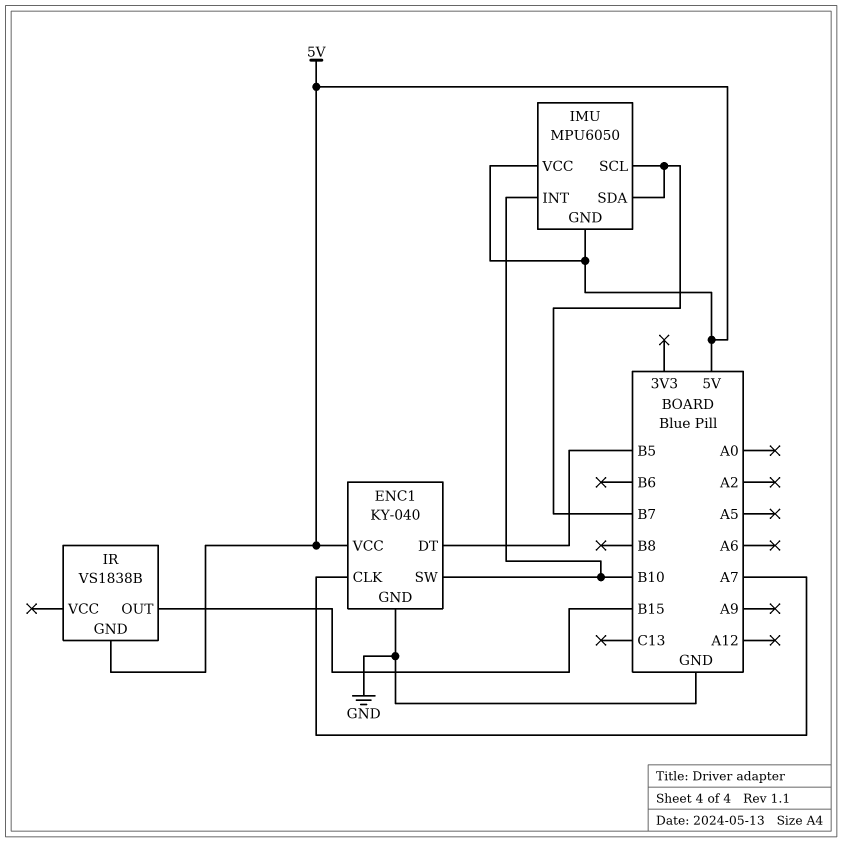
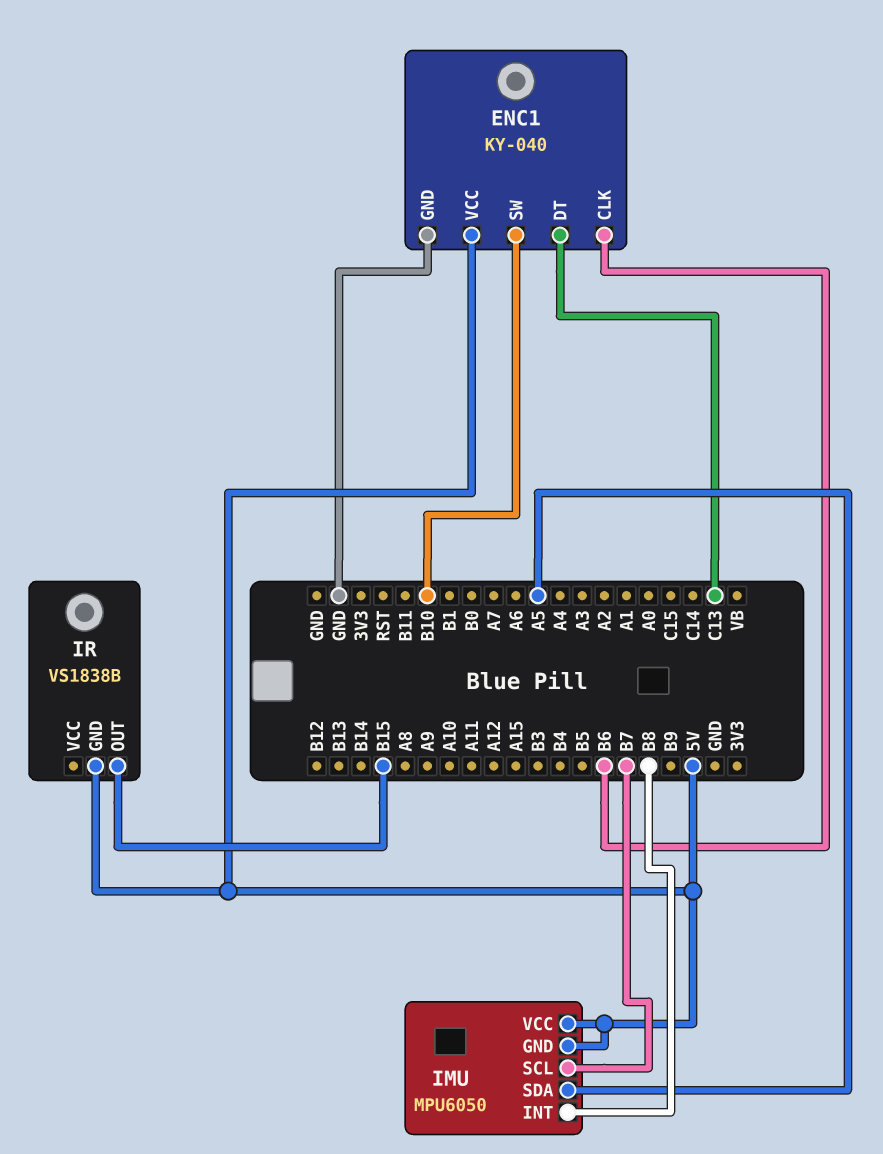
ENC1 pin CLK: A7 -> B6
ENC1 pin DT: B5 -> C13
IMU pin INT: B10 -> B8
IMU pin SDA: B7 -> A5

